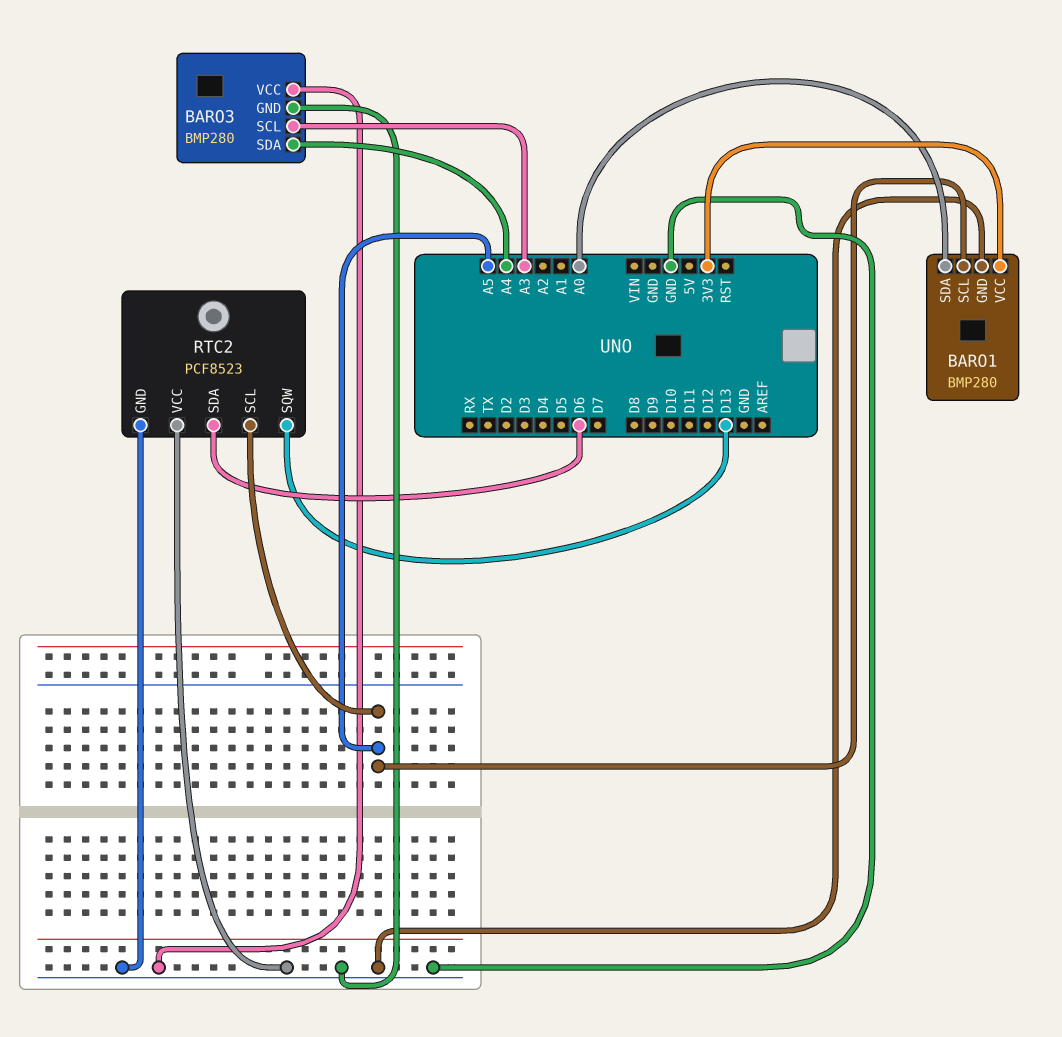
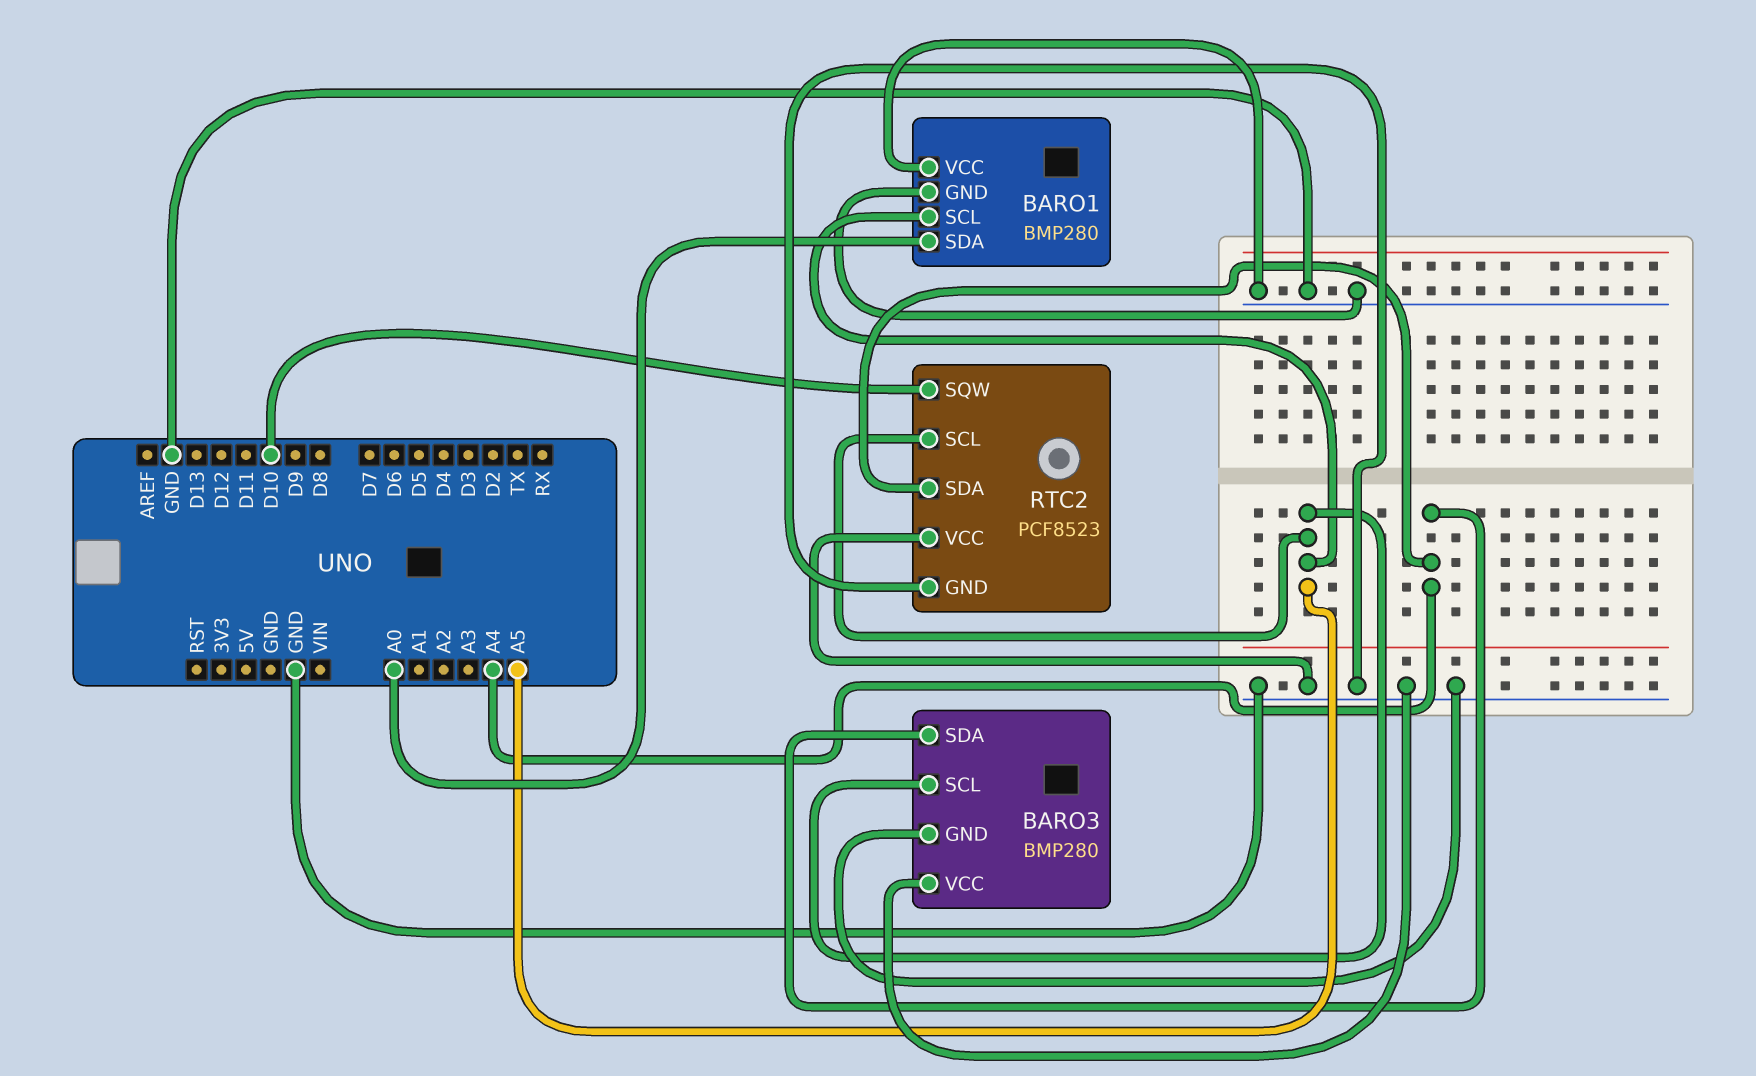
BARO1 pin VCC: 3V3 -> GND
BARO3 pin SCL: A3 -> A5
RTC2 pin SDA: D6 -> A4
RTC2 pin SQW: D13 -> D10

